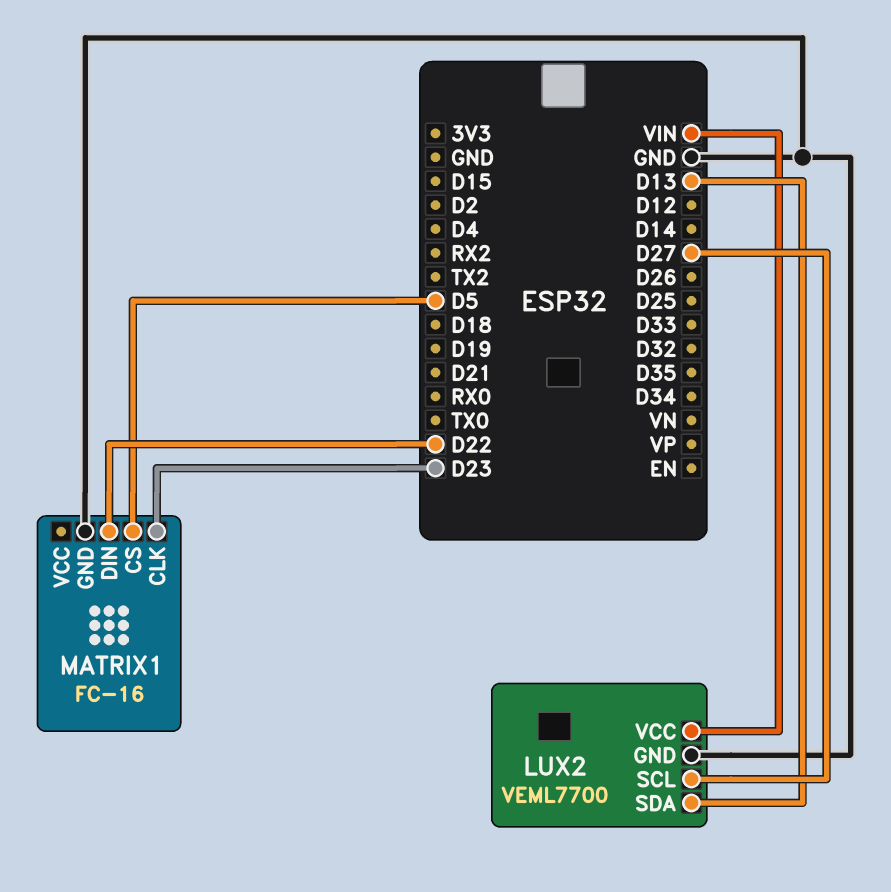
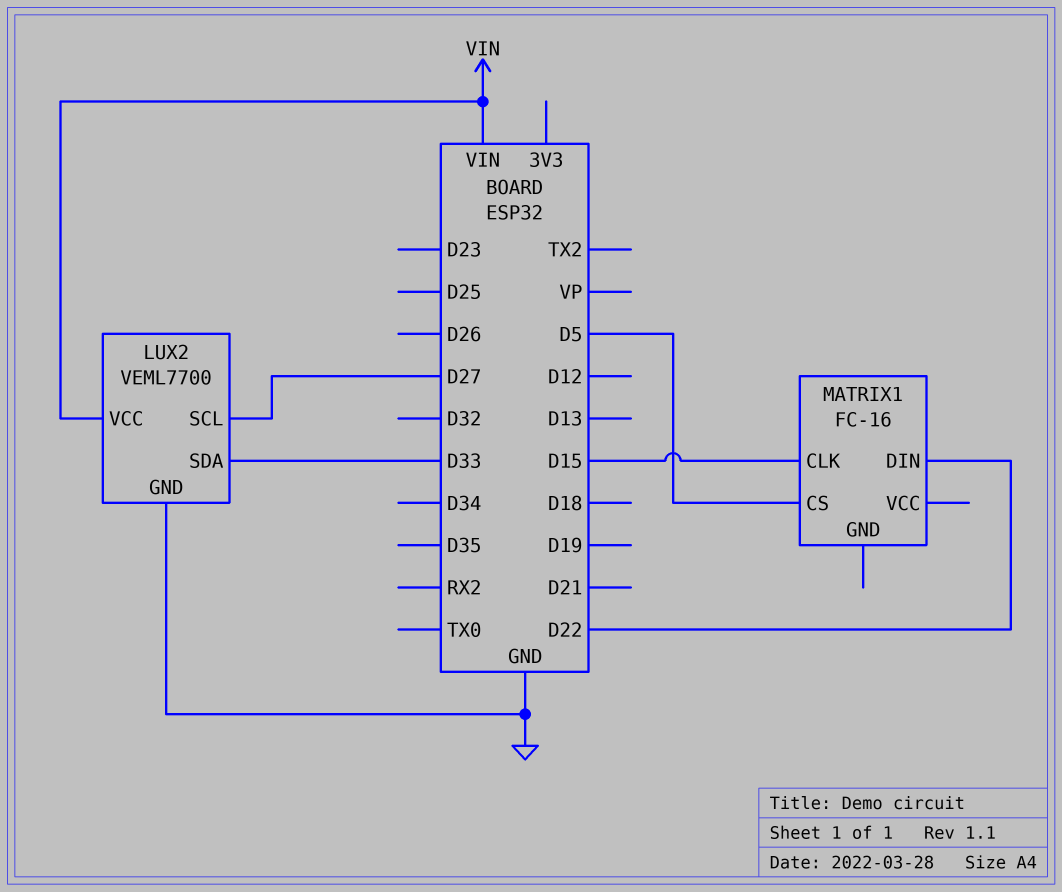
LUX2 pin SDA: D13 -> D33
MATRIX1 pin CLK: D23 -> D15
MATRIX1 pin GND: GND -> none

